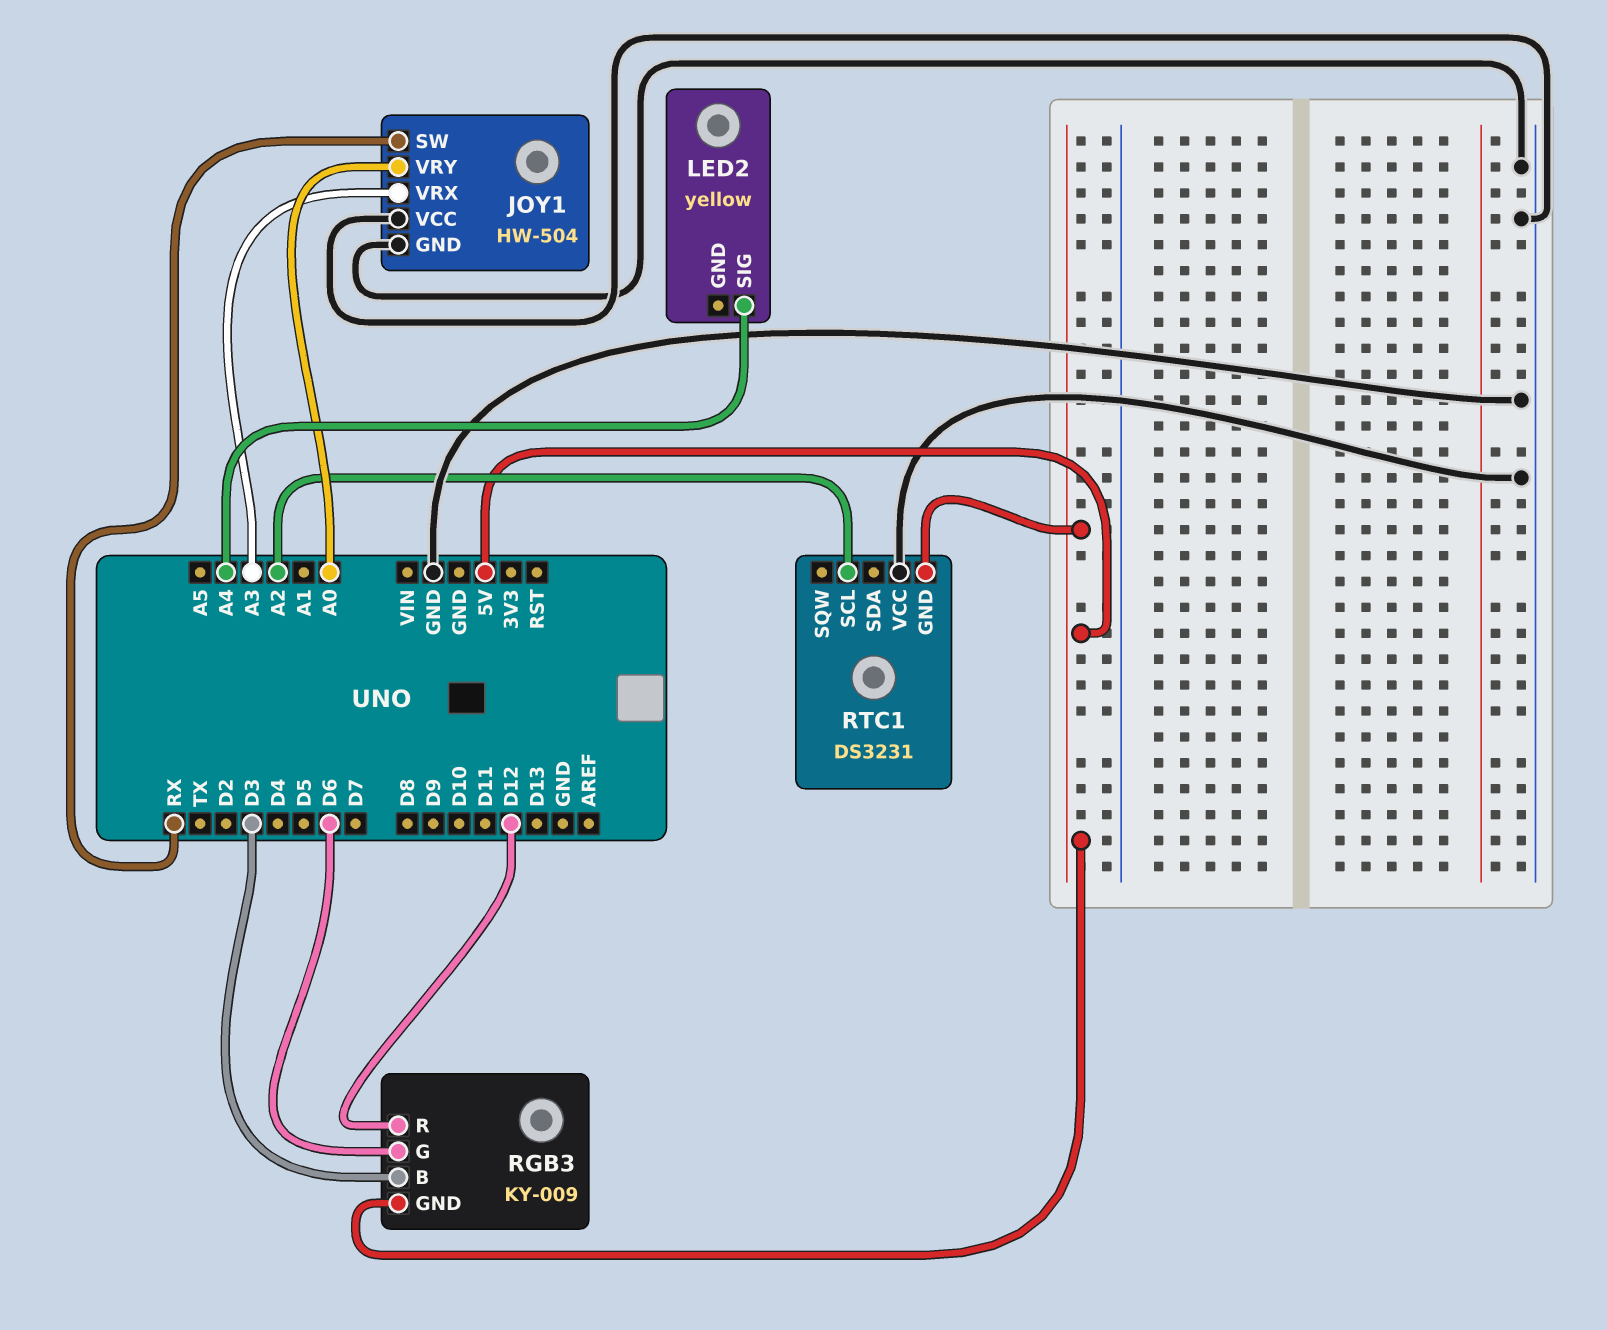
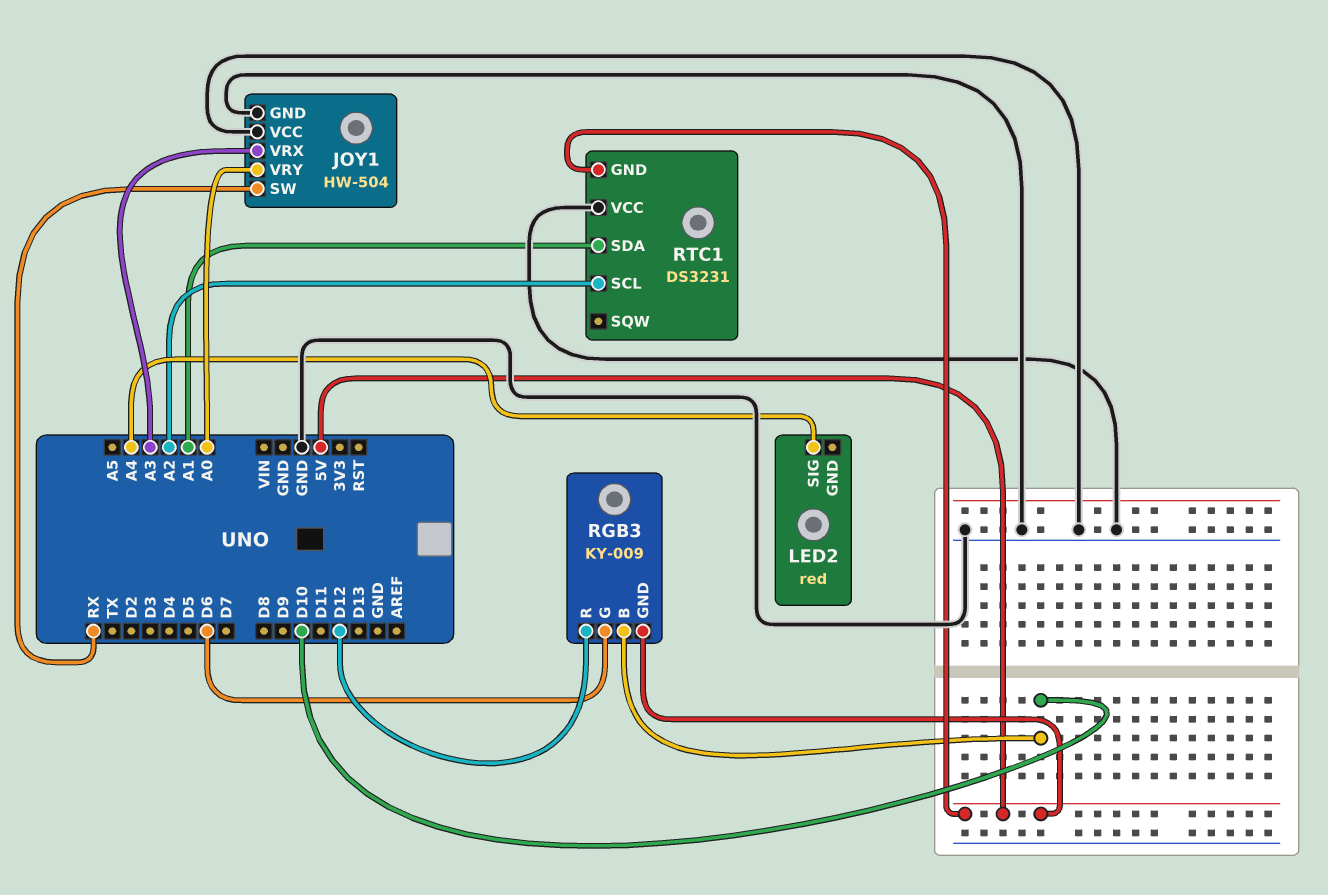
LED2: yellow -> red
RGB3 pin B: D3 -> D10
RTC1 pin SDA: none -> A1

